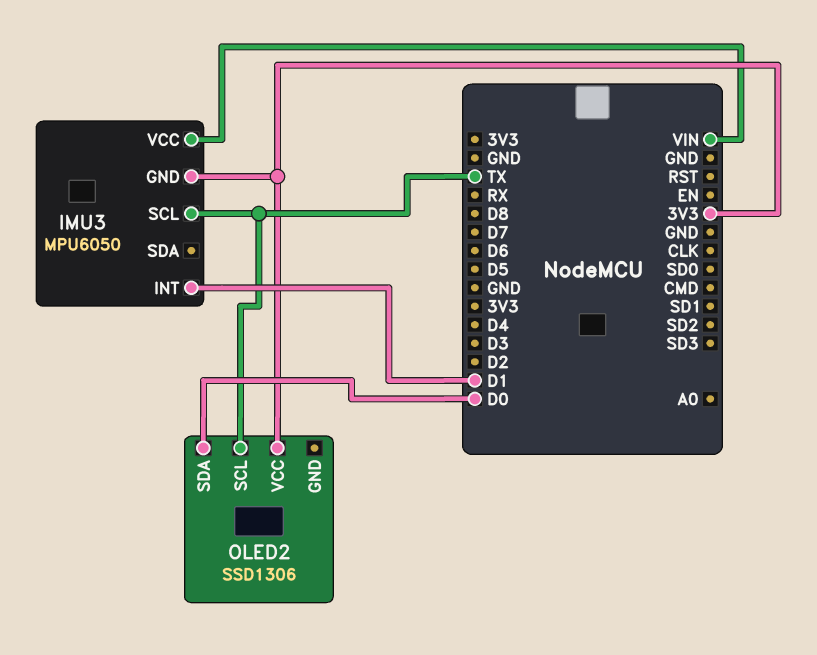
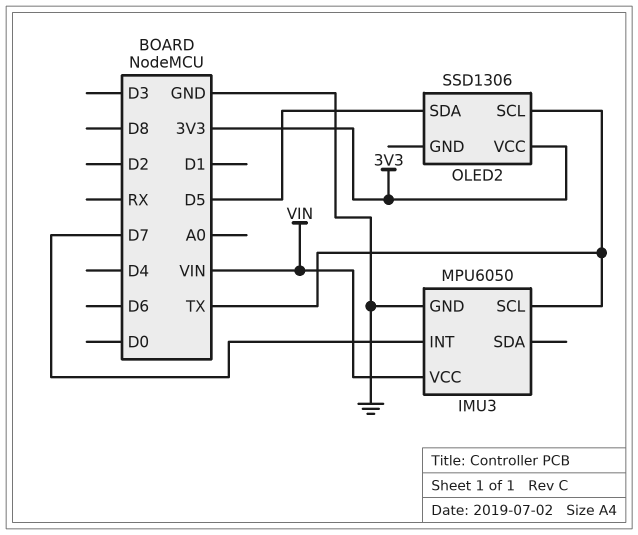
IMU3 pin GND: 3V3 -> GND
IMU3 pin INT: D1 -> D7
OLED2 pin SDA: D0 -> D5

